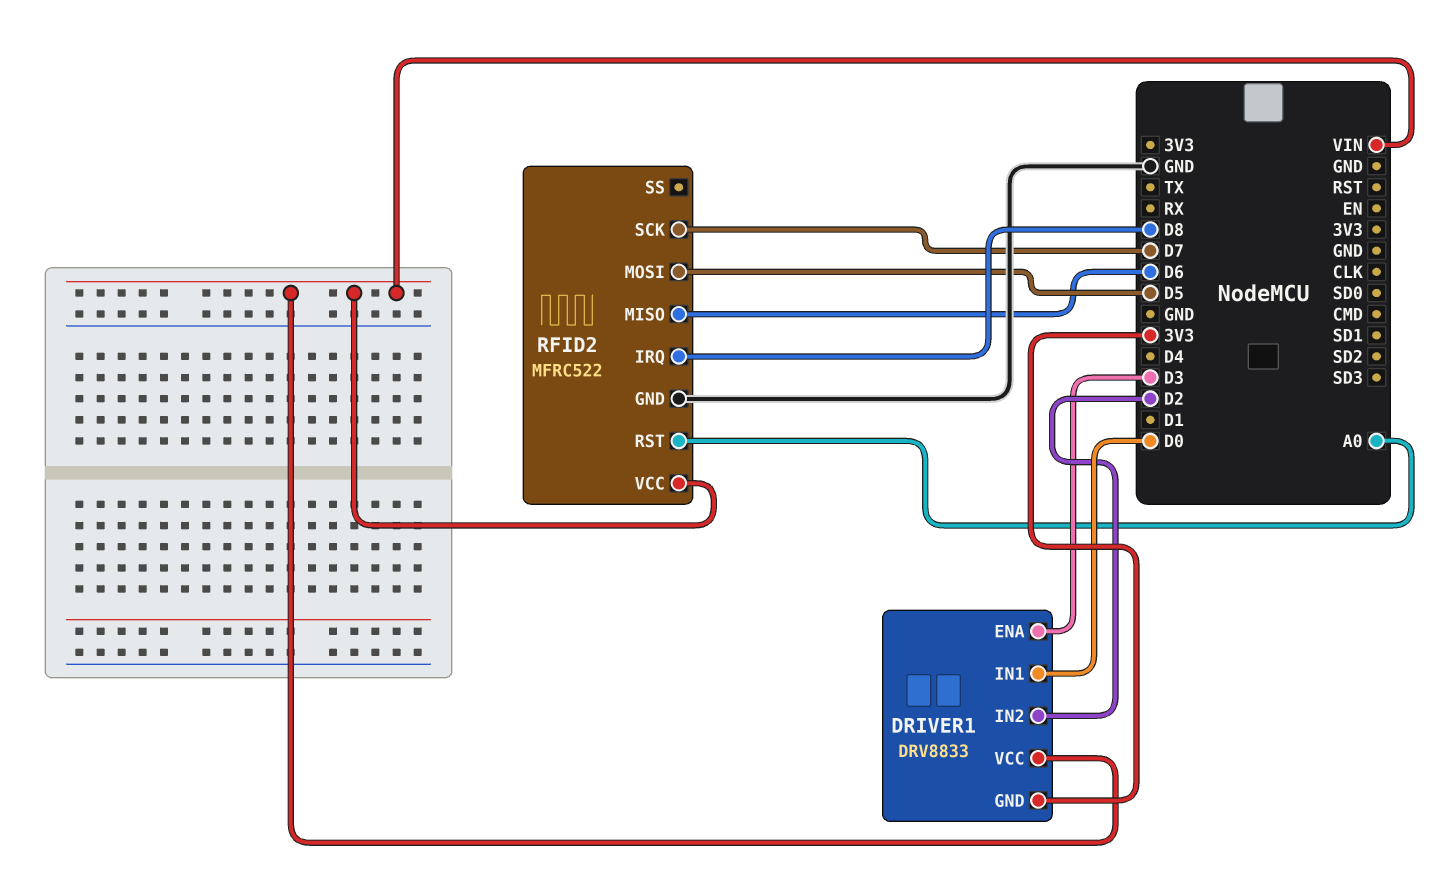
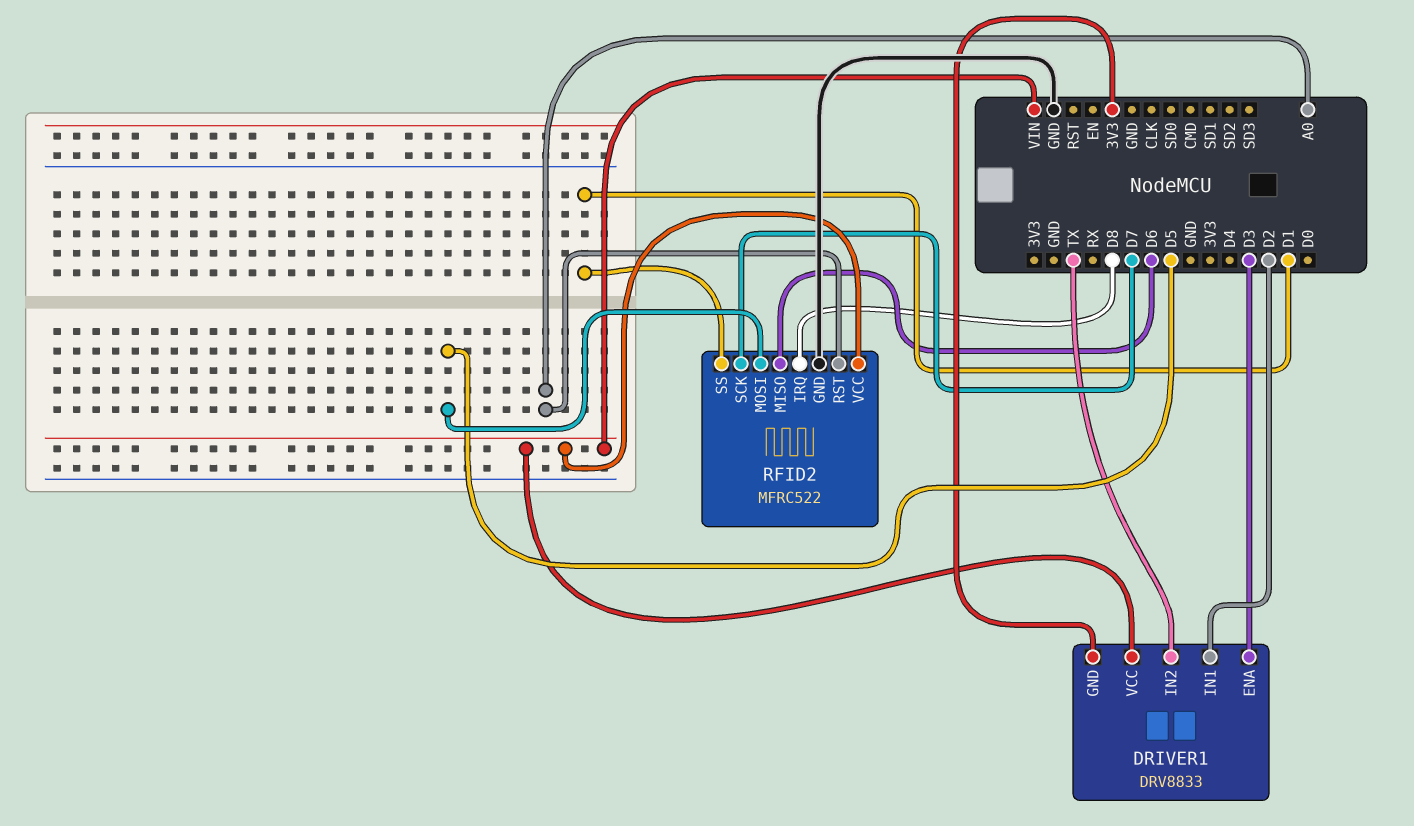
DRIVER1 pin IN1: D0 -> D2
DRIVER1 pin IN2: D2 -> TX
RFID2 pin SS: none -> D1

